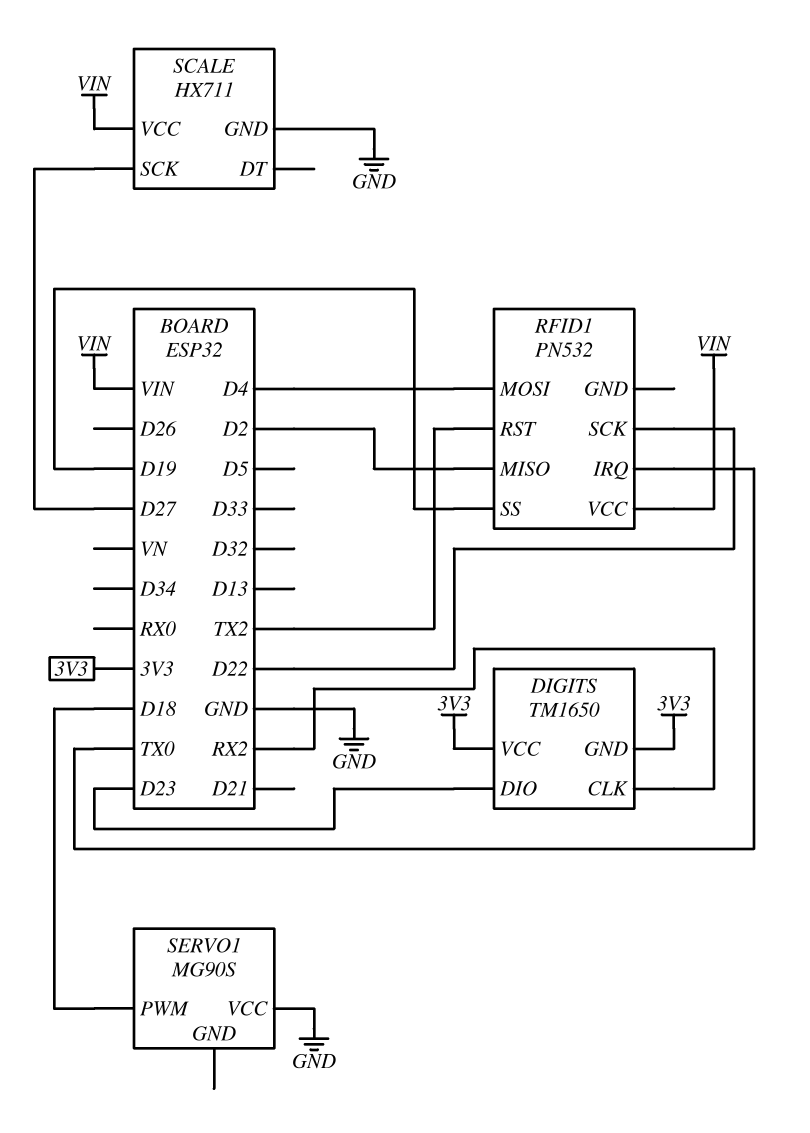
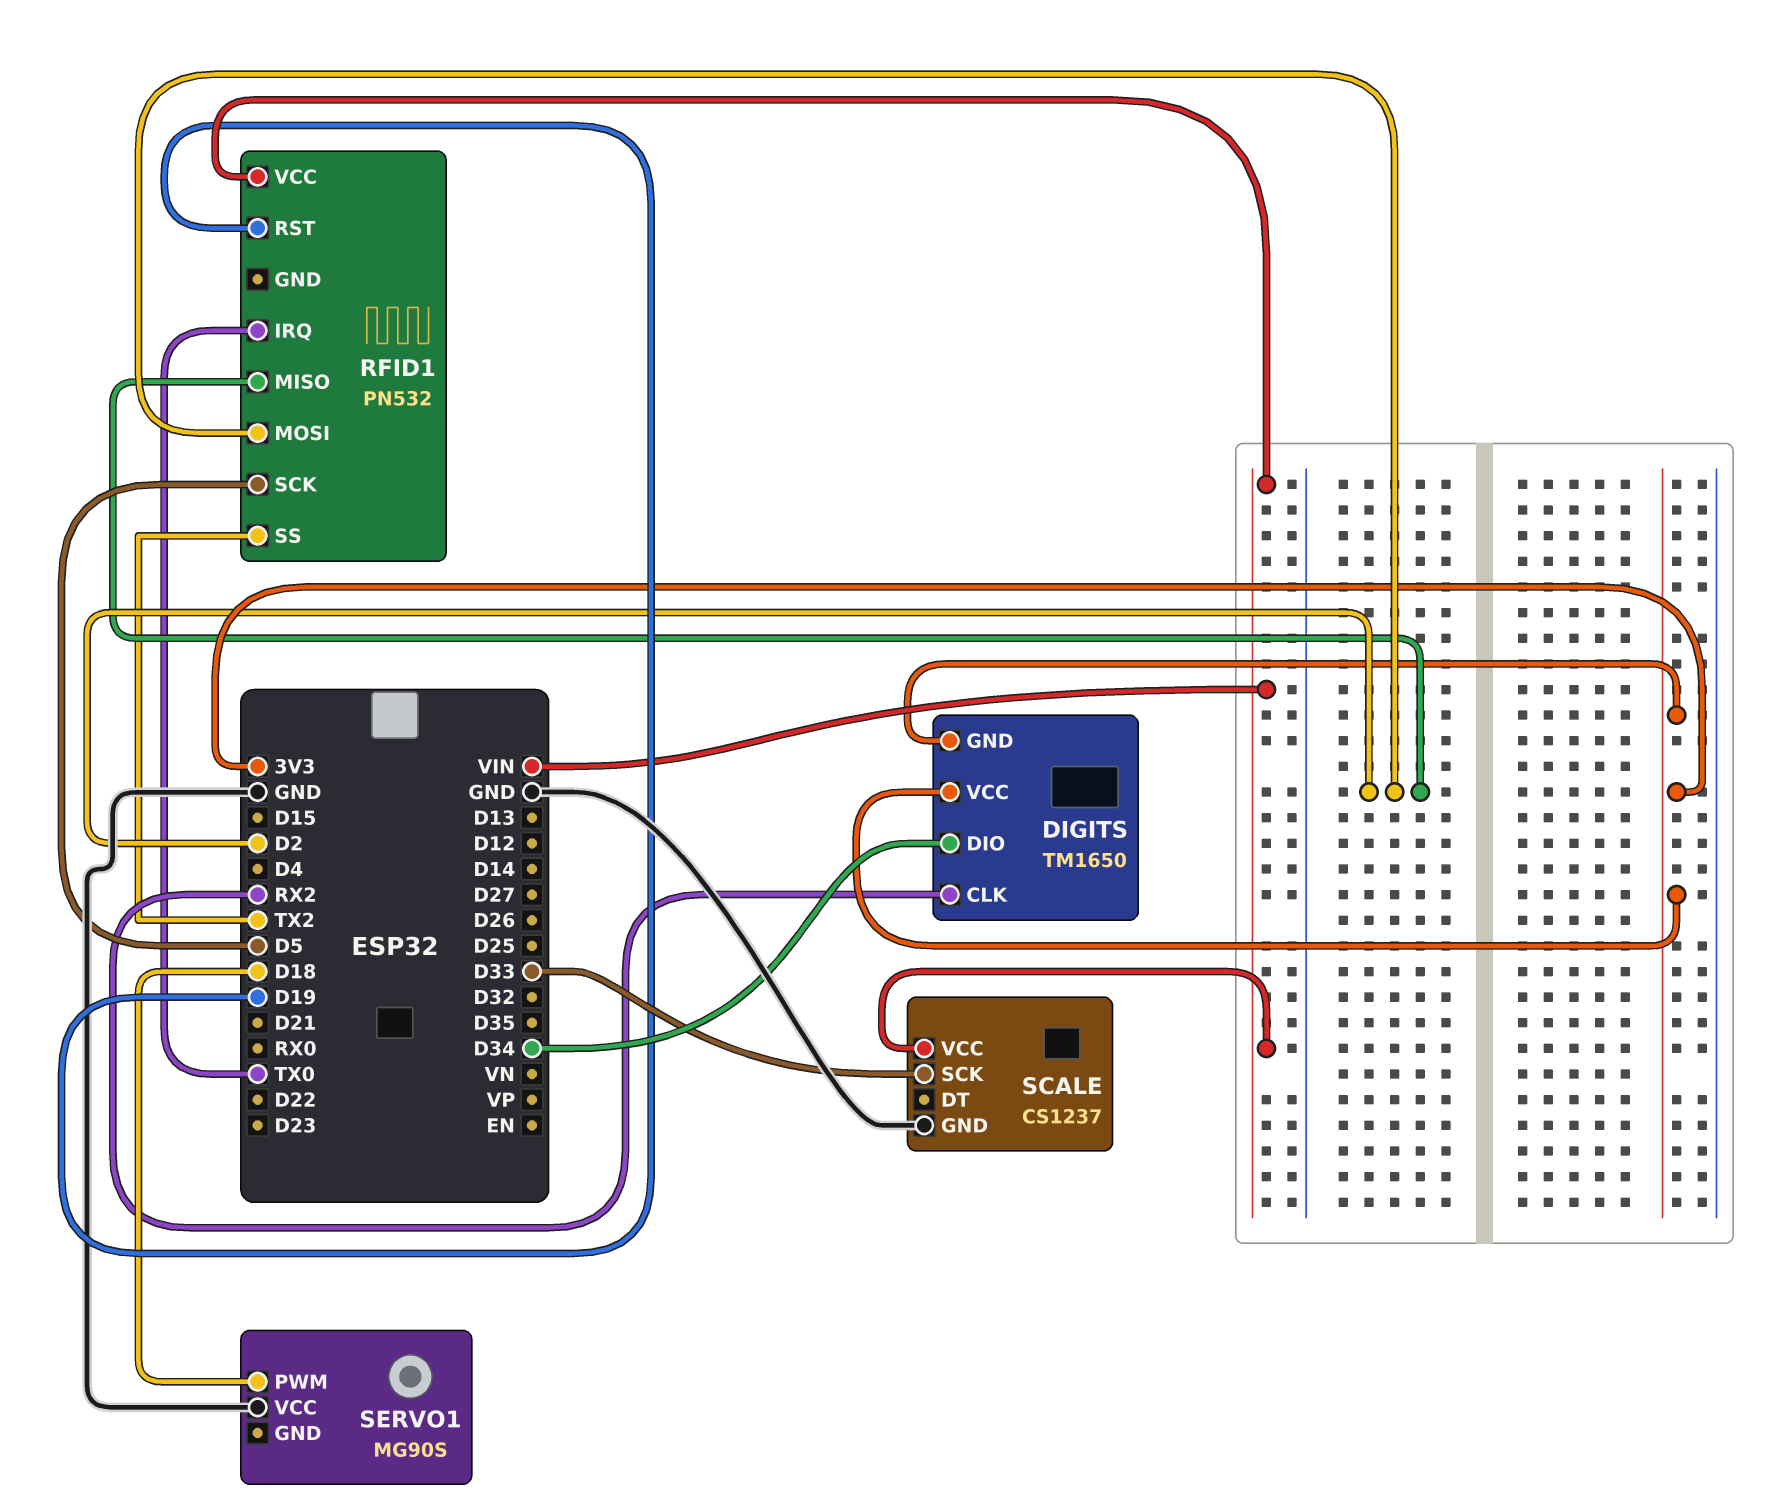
DIGITS pin DIO: D23 -> D34
RFID1 pin MOSI: D4 -> D2
RFID1 pin RST: TX2 -> D19
RFID1 pin SCK: D22 -> D5
RFID1 pin SS: D19 -> TX2
SCALE: HX711 -> CS1237
SCALE pin SCK: D27 -> D33

